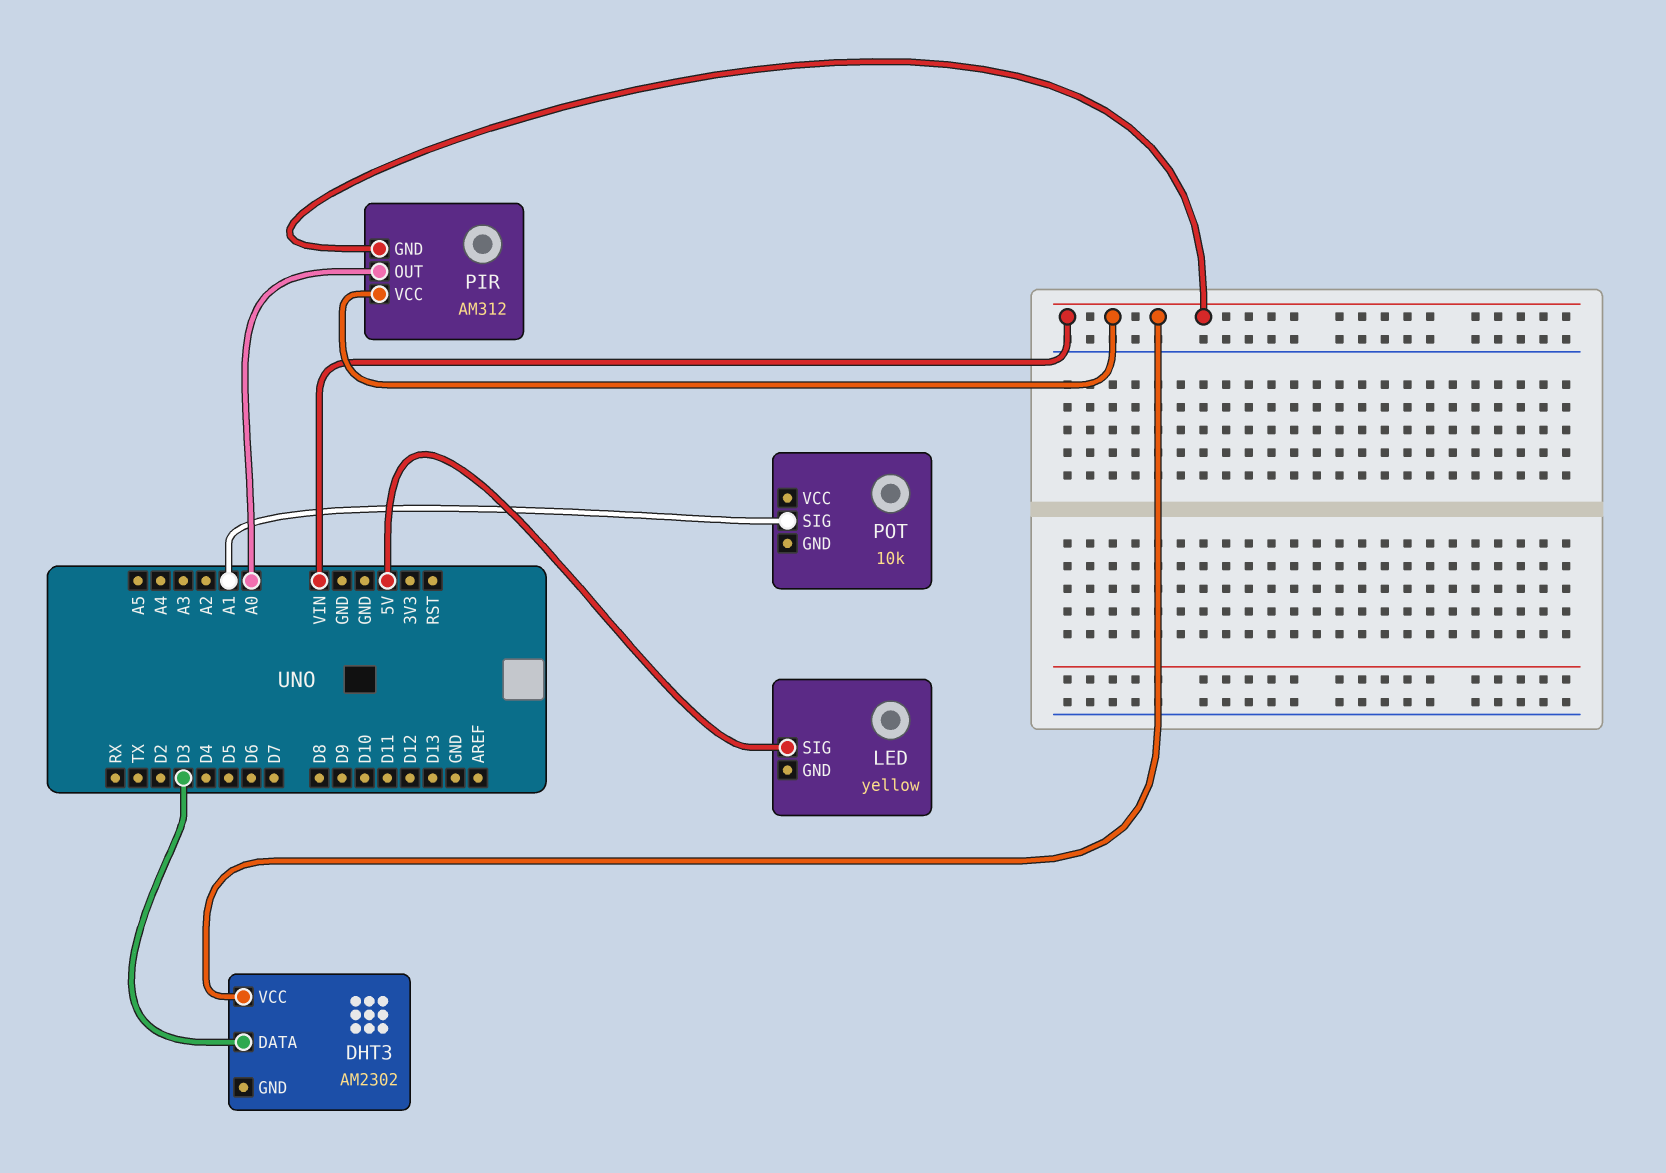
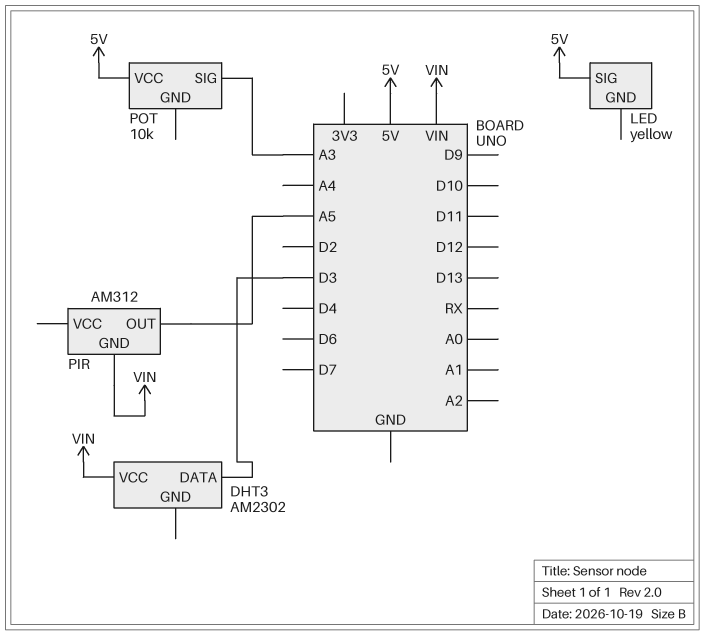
PIR pin OUT: A0 -> A5
PIR pin VCC: VIN -> none
POT pin SIG: A1 -> A3
POT pin VCC: none -> 5V

